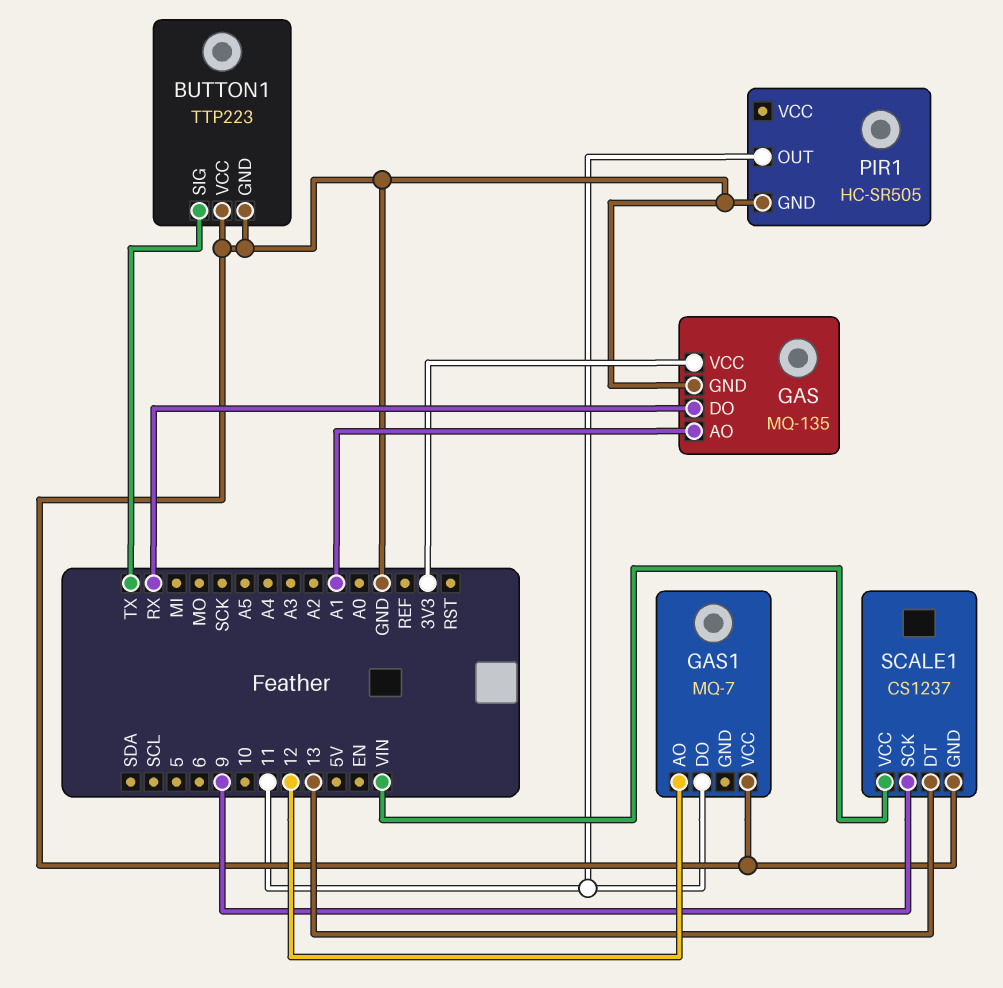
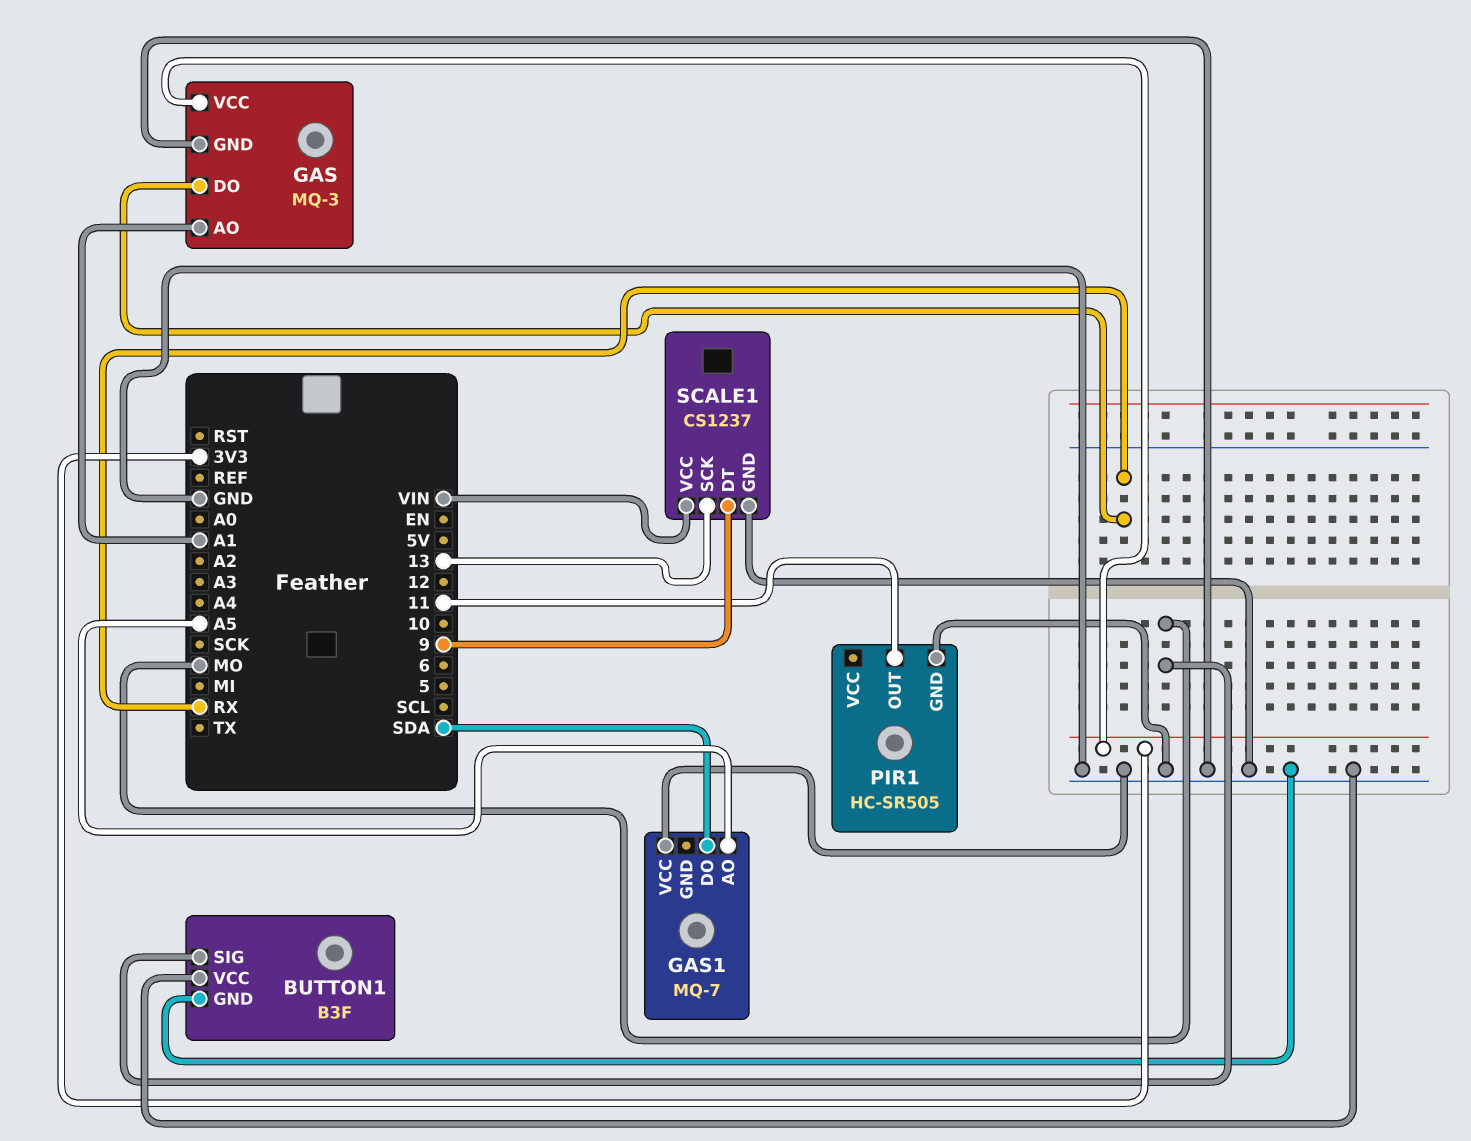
BUTTON1: TTP223 -> B3F
BUTTON1 pin SIG: TX -> MO
GAS: MQ-135 -> MQ-3
GAS1 pin AO: 12 -> A5
GAS1 pin DO: 11 -> SDA
SCALE1 pin DT: 13 -> 9
SCALE1 pin SCK: 9 -> 13

